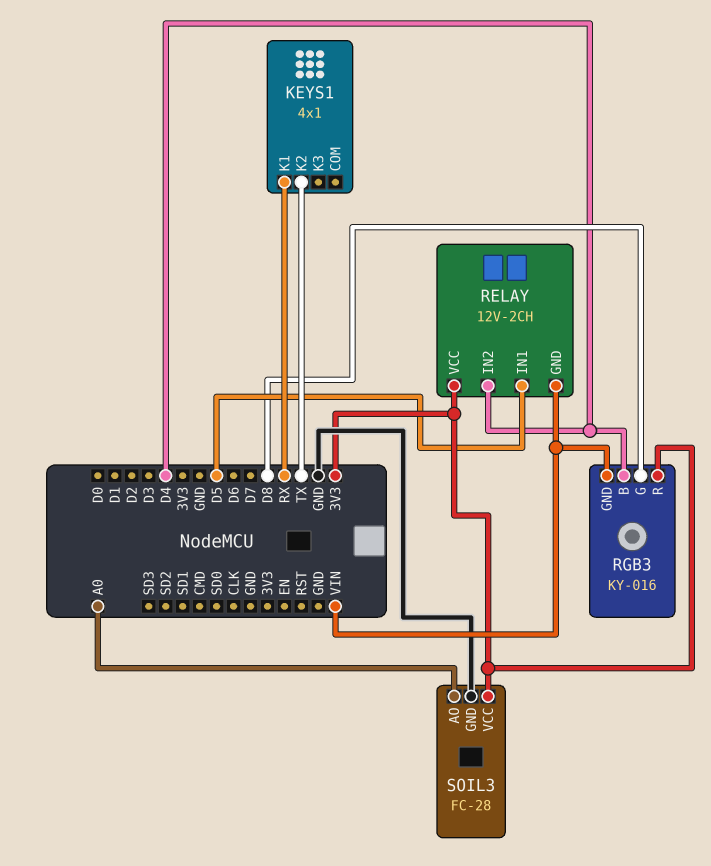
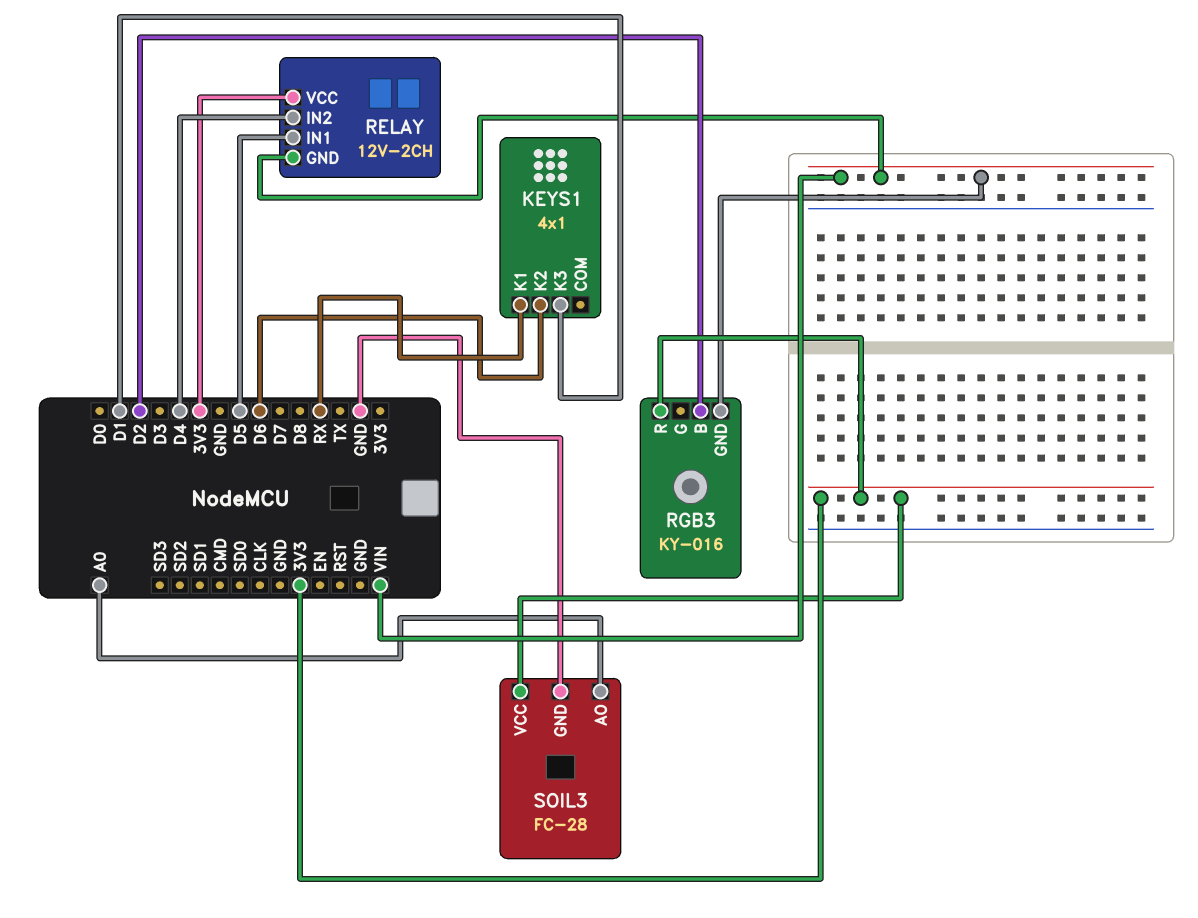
KEYS1 pin K2: TX -> D6
KEYS1 pin K3: none -> D1
RGB3 pin B: D4 -> D2
RGB3 pin G: D8 -> none

